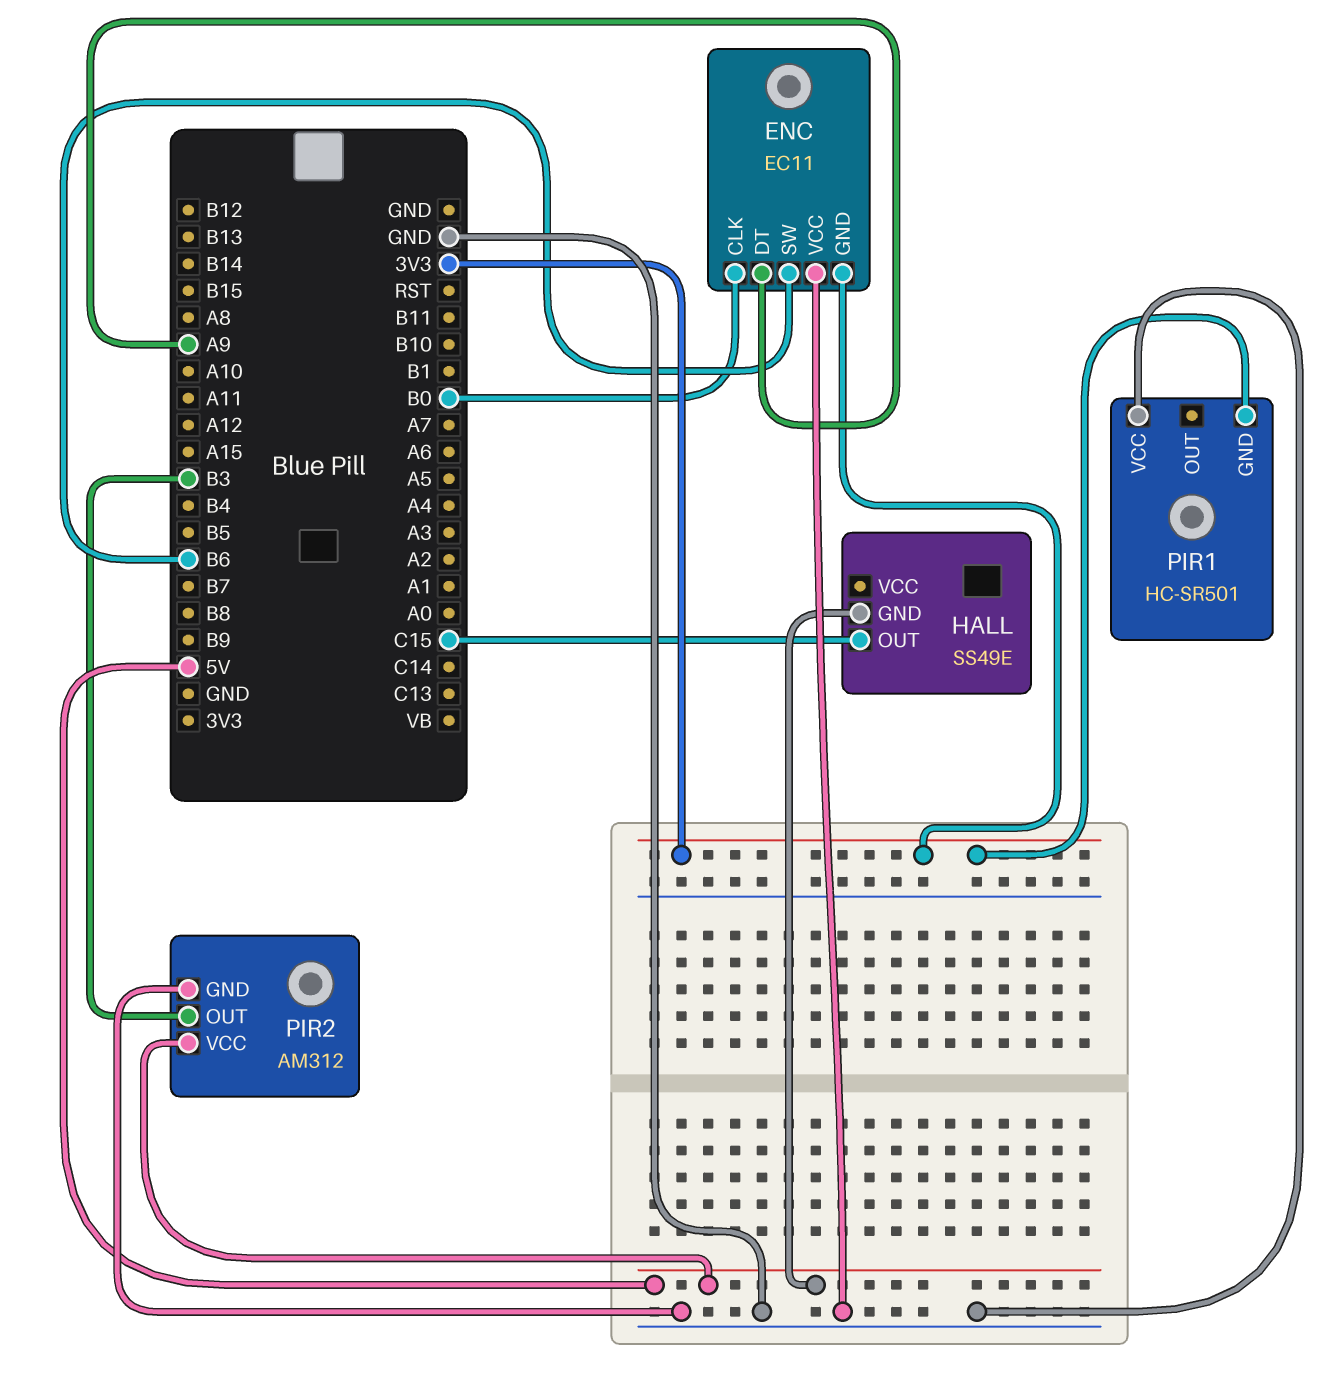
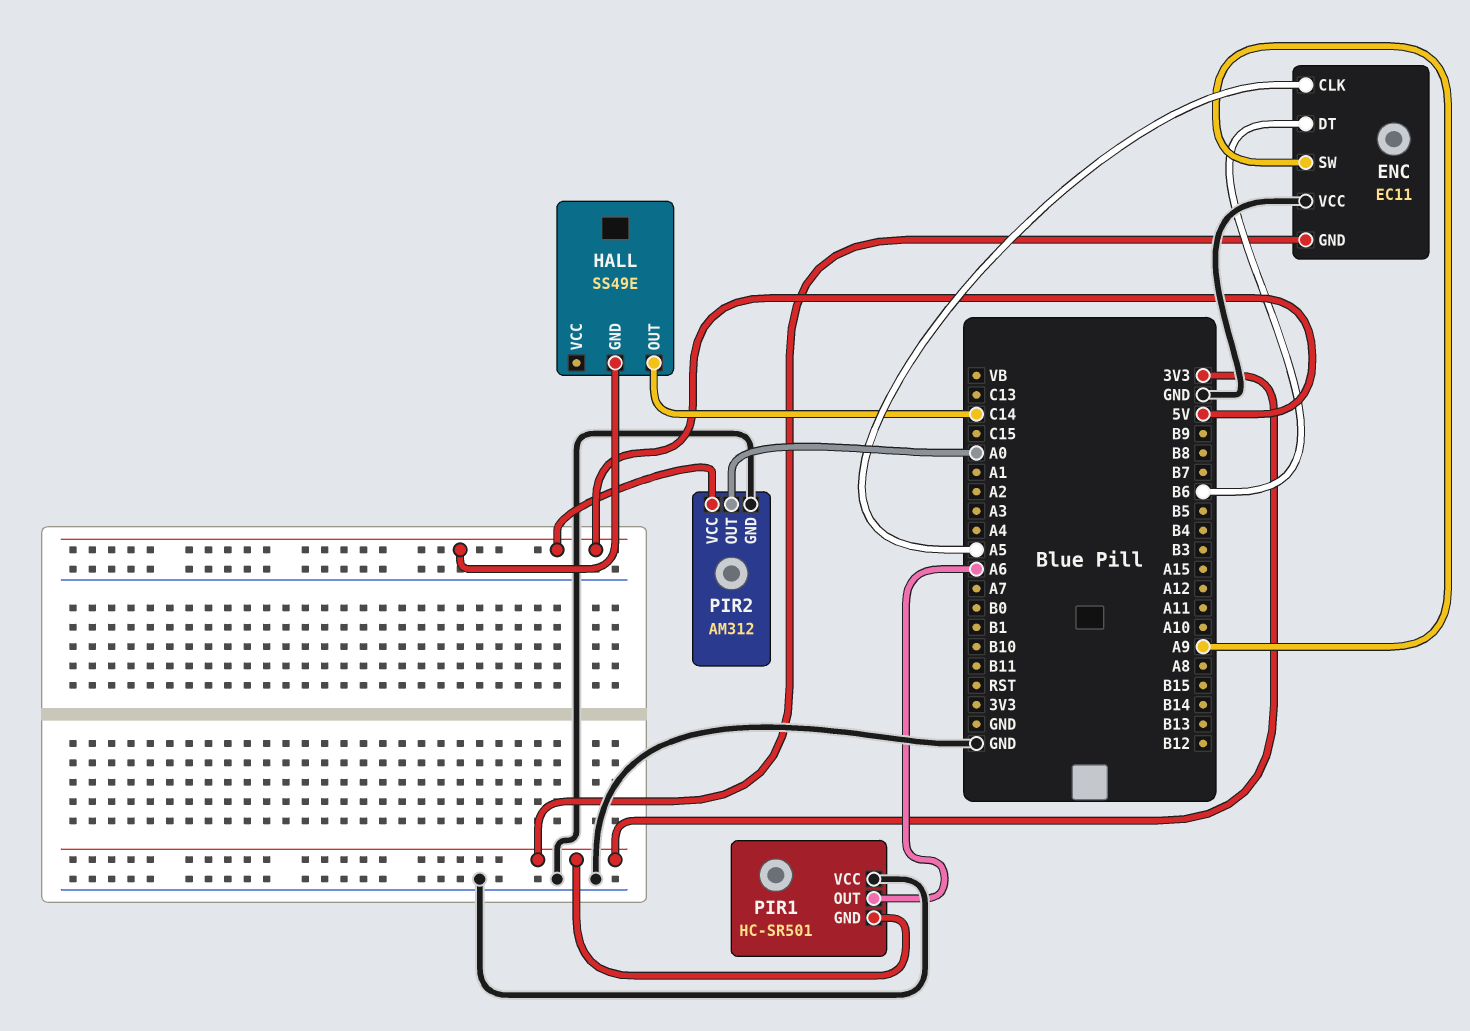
ENC pin CLK: B0 -> A5
ENC pin DT: A9 -> B6
ENC pin SW: B6 -> A9
HALL pin OUT: C15 -> C14
PIR1 pin OUT: none -> A6
PIR2 pin OUT: B3 -> A0

